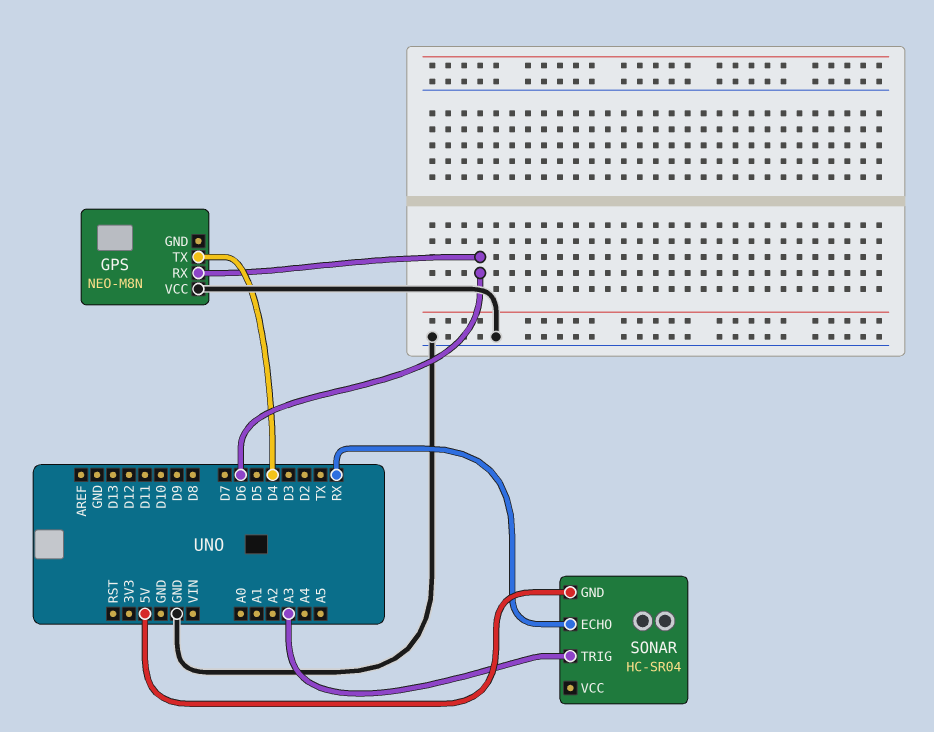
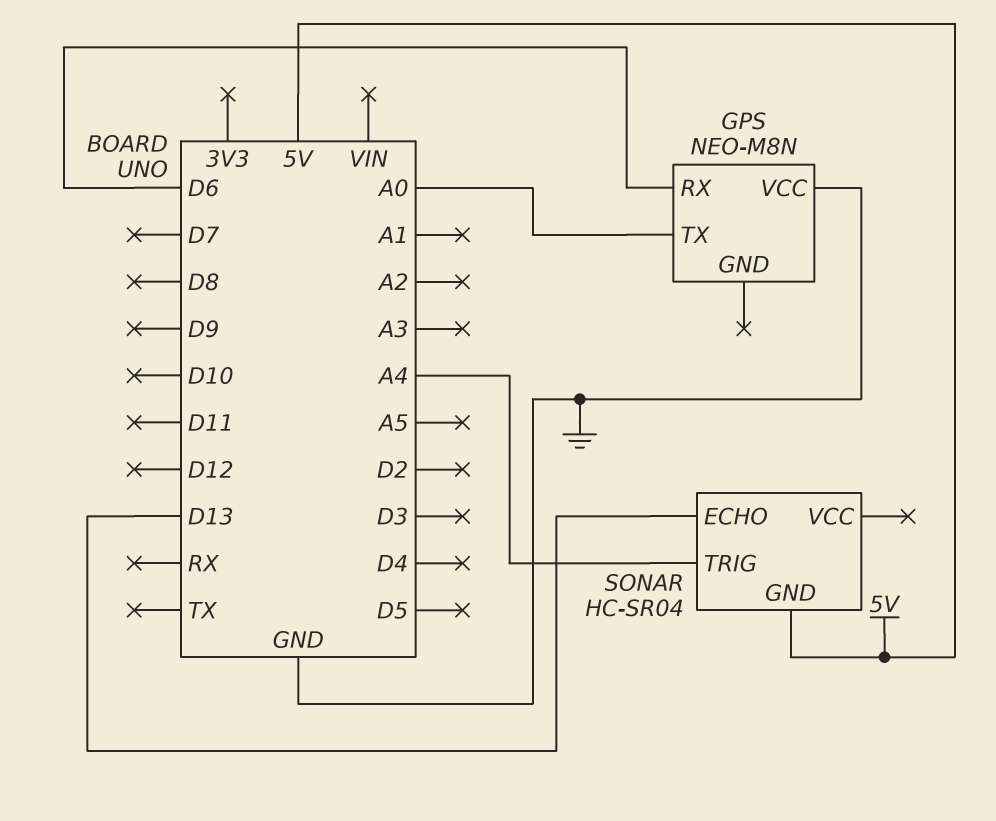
GPS pin TX: D4 -> A0
SONAR pin ECHO: RX -> D13
SONAR pin TRIG: A3 -> A4

